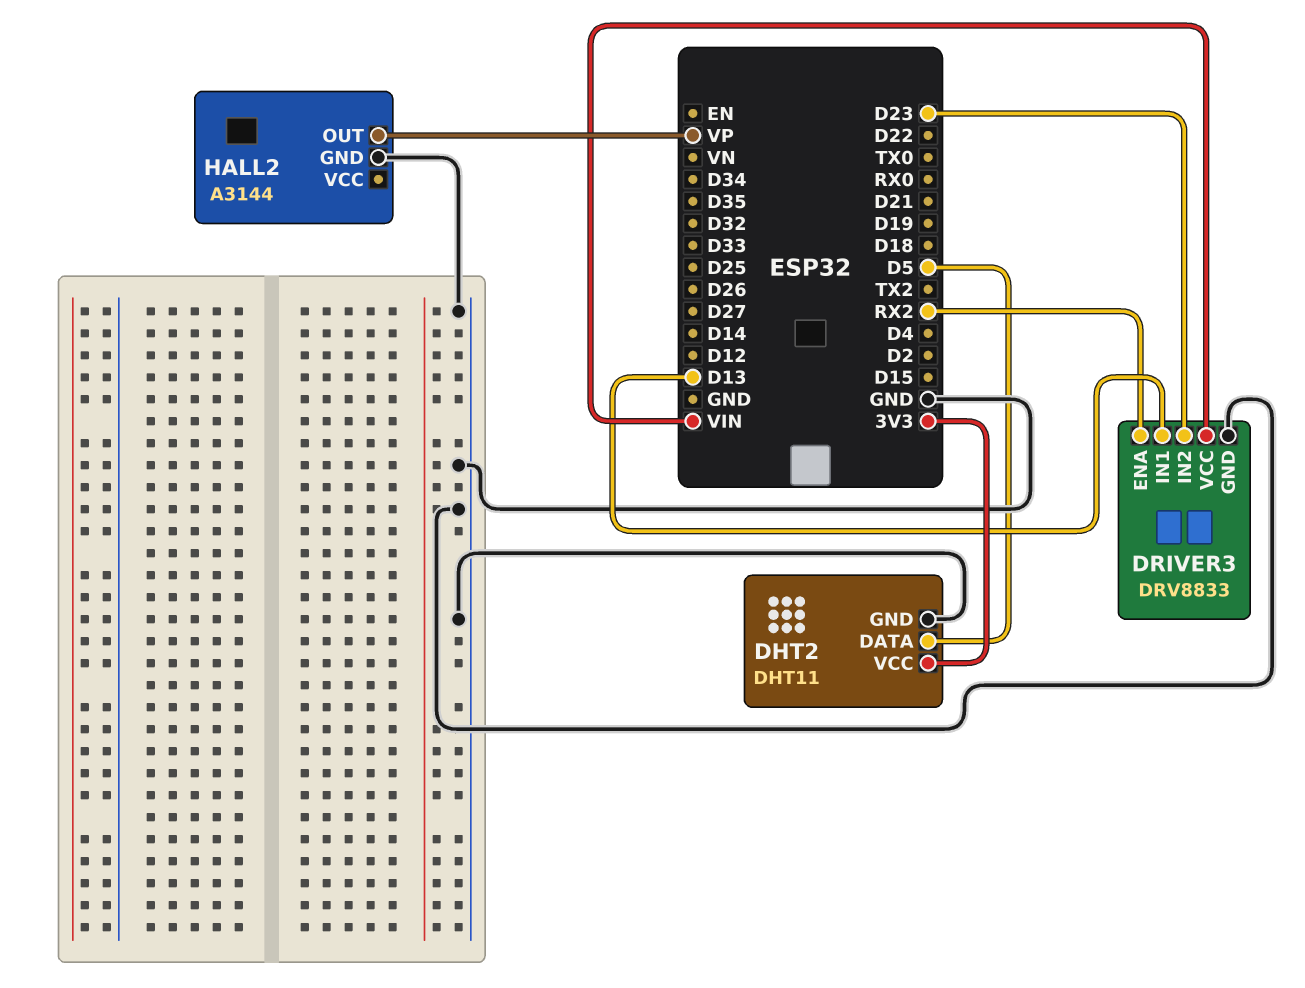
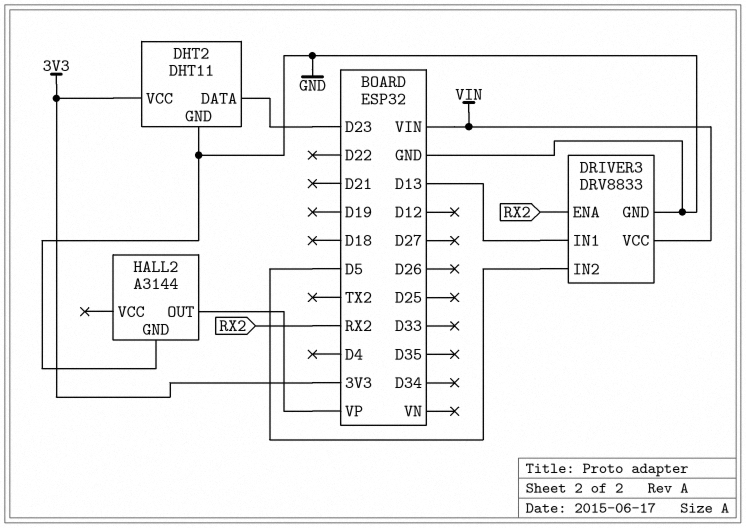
DHT2 pin DATA: D5 -> D23
DRIVER3 pin IN2: D23 -> D5

